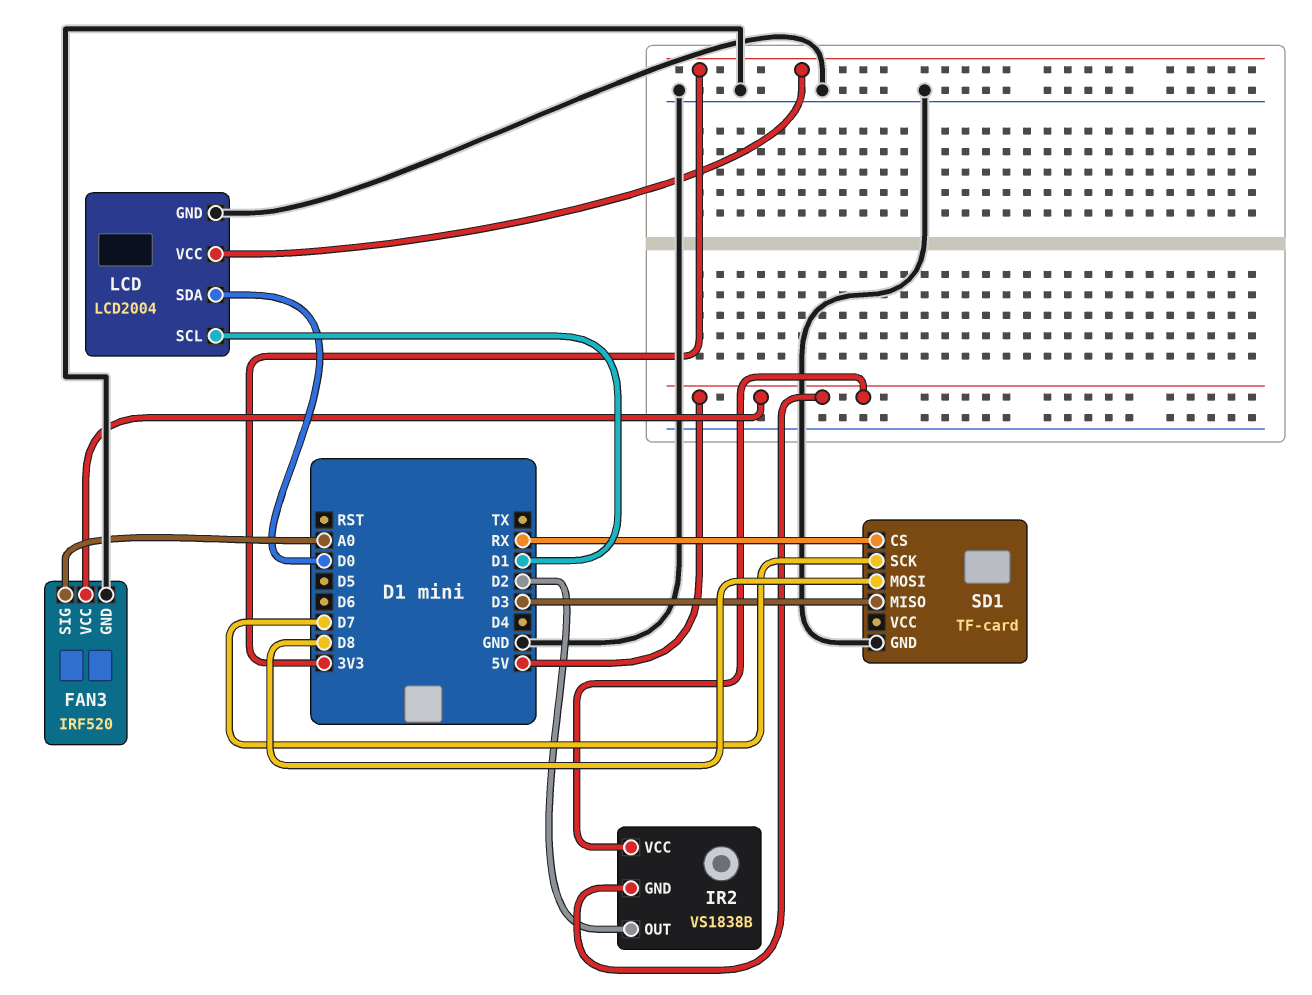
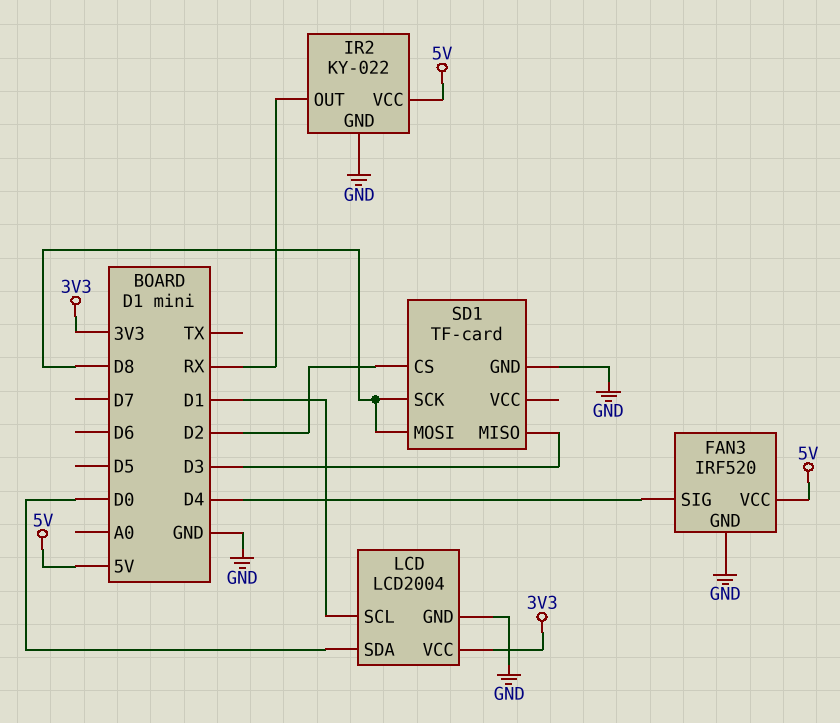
FAN3 pin SIG: A0 -> D4
IR2: VS1838B -> KY-022
IR2 pin GND: 5V -> GND
IR2 pin OUT: D2 -> RX
SD1 pin CS: RX -> D2
SD1 pin SCK: D7 -> D8

